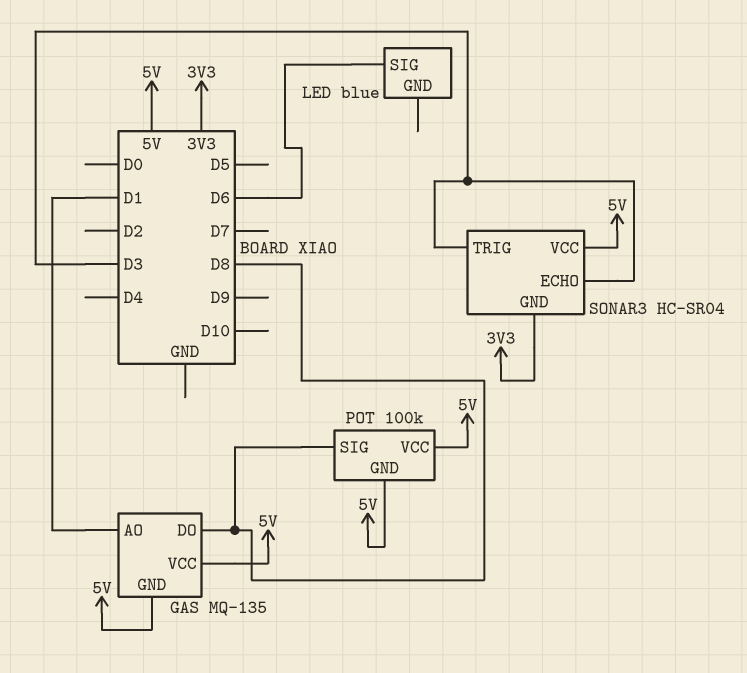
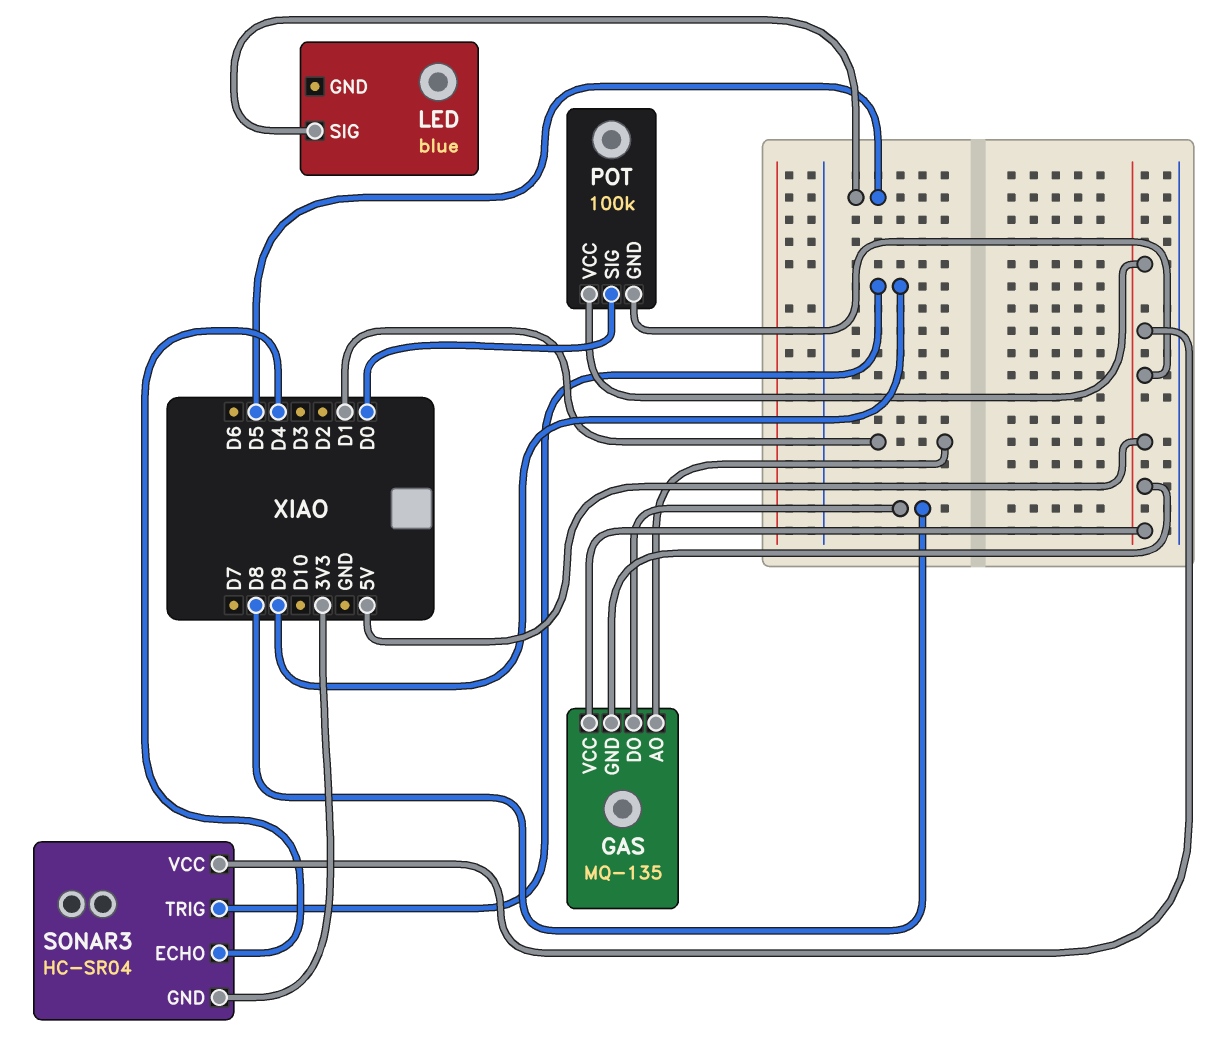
LED pin SIG: D6 -> D5
POT pin SIG: D8 -> D0
SONAR3 pin ECHO: D3 -> D4
SONAR3 pin TRIG: D3 -> D9

